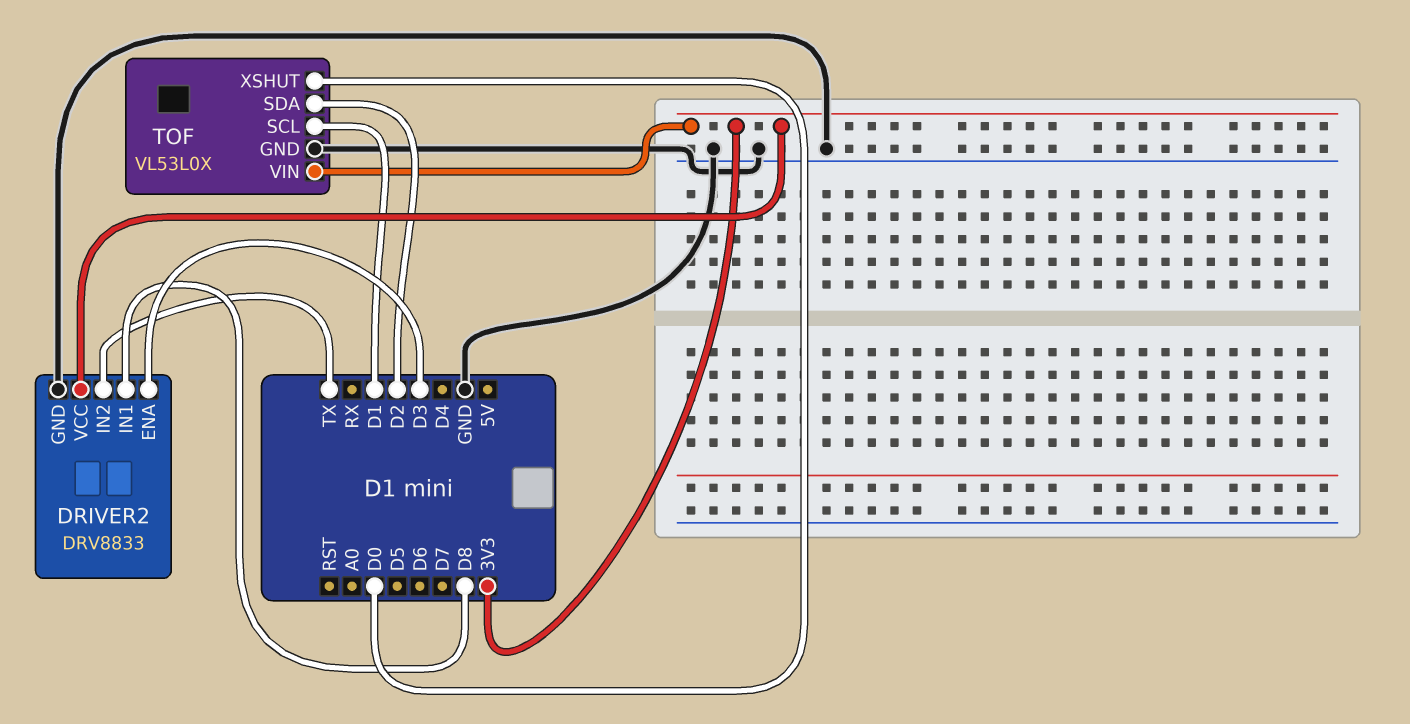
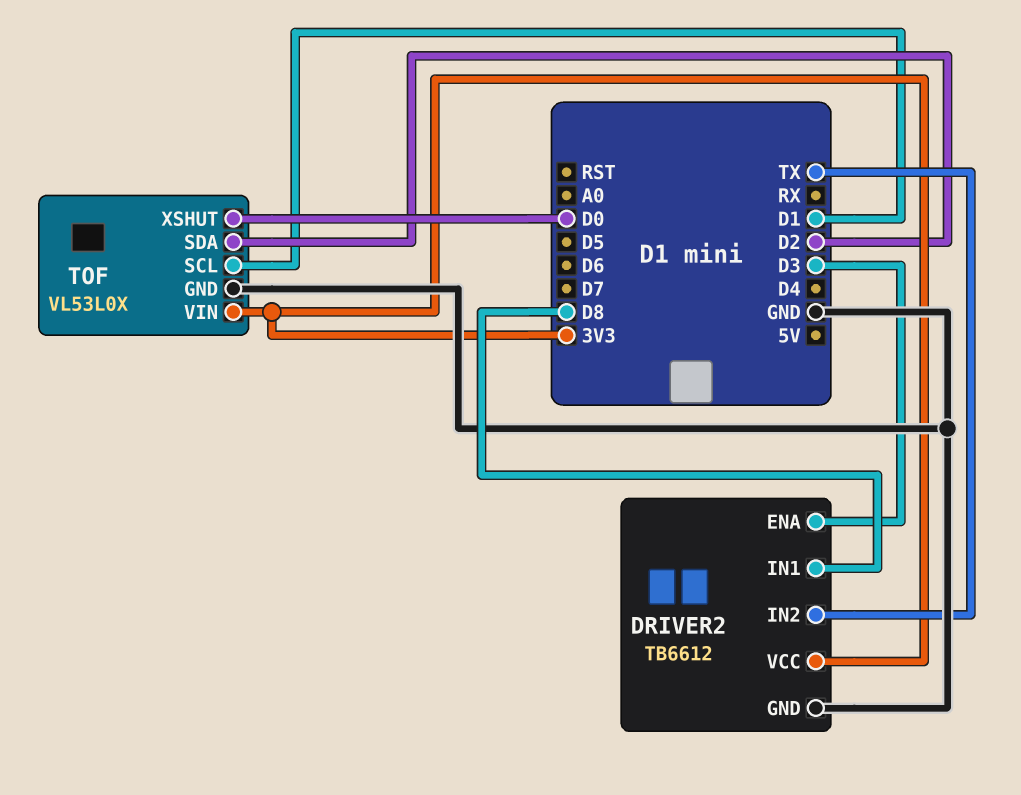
DRIVER2: DRV8833 -> TB6612

